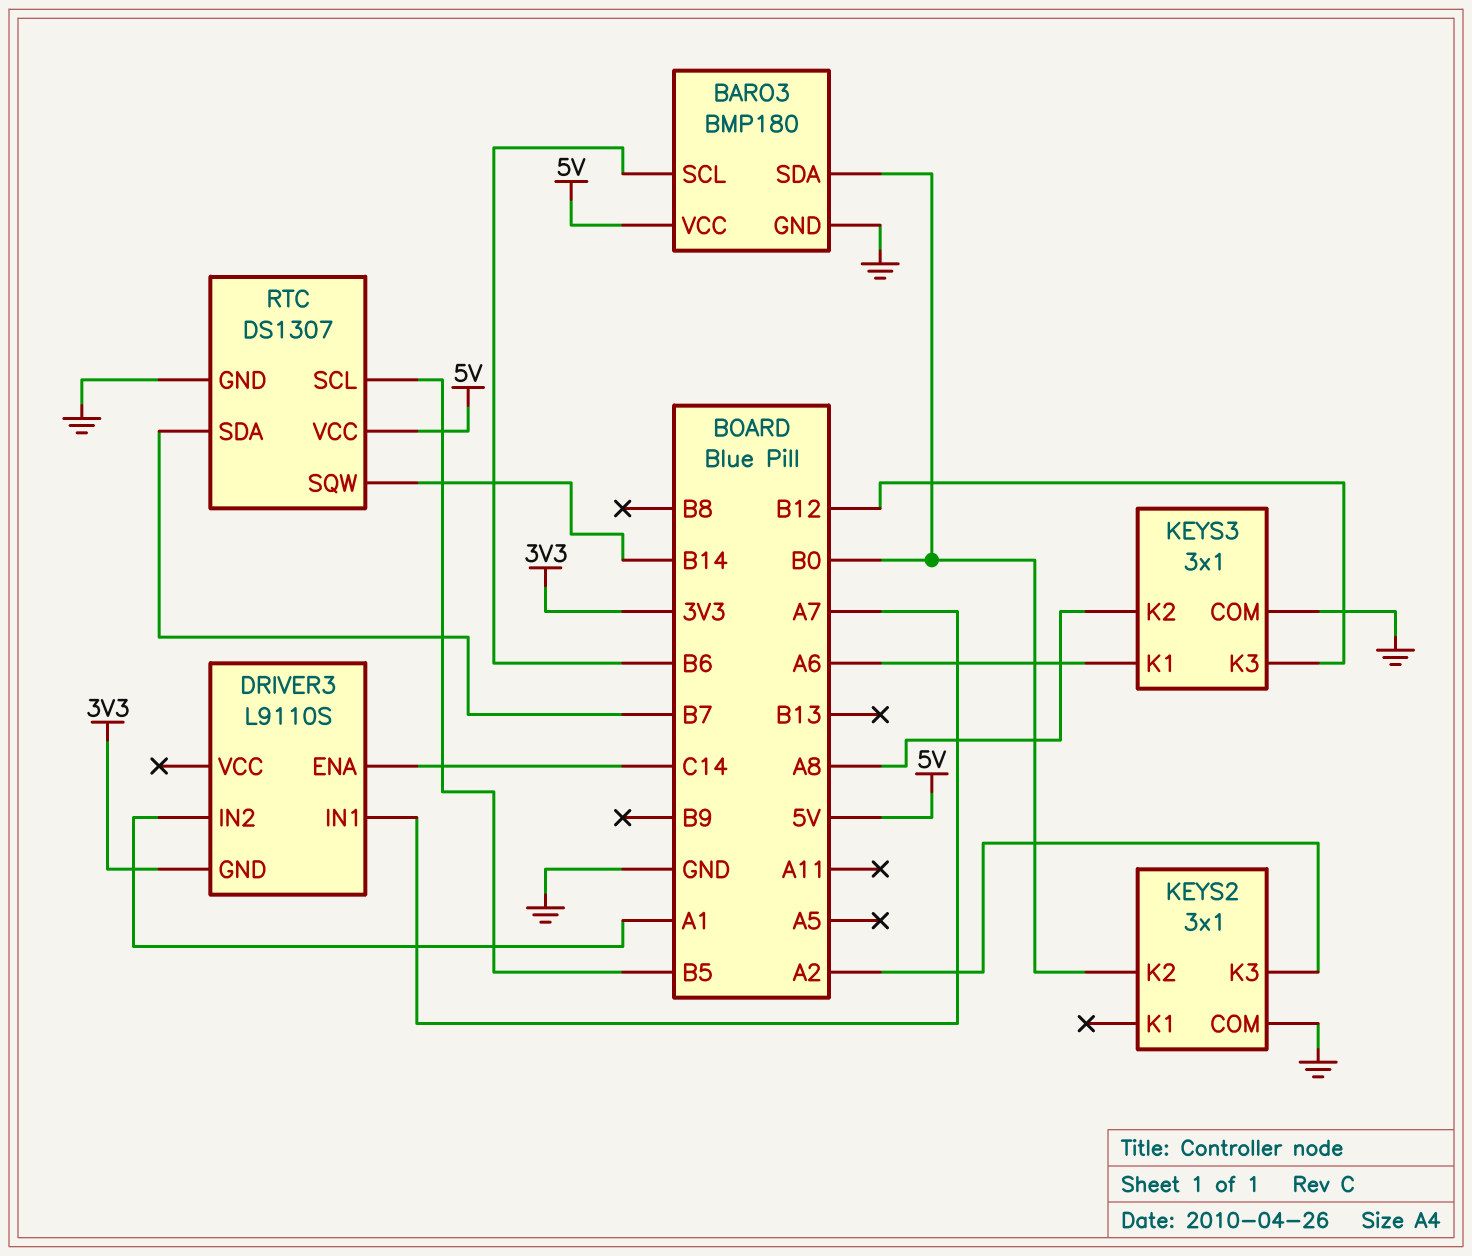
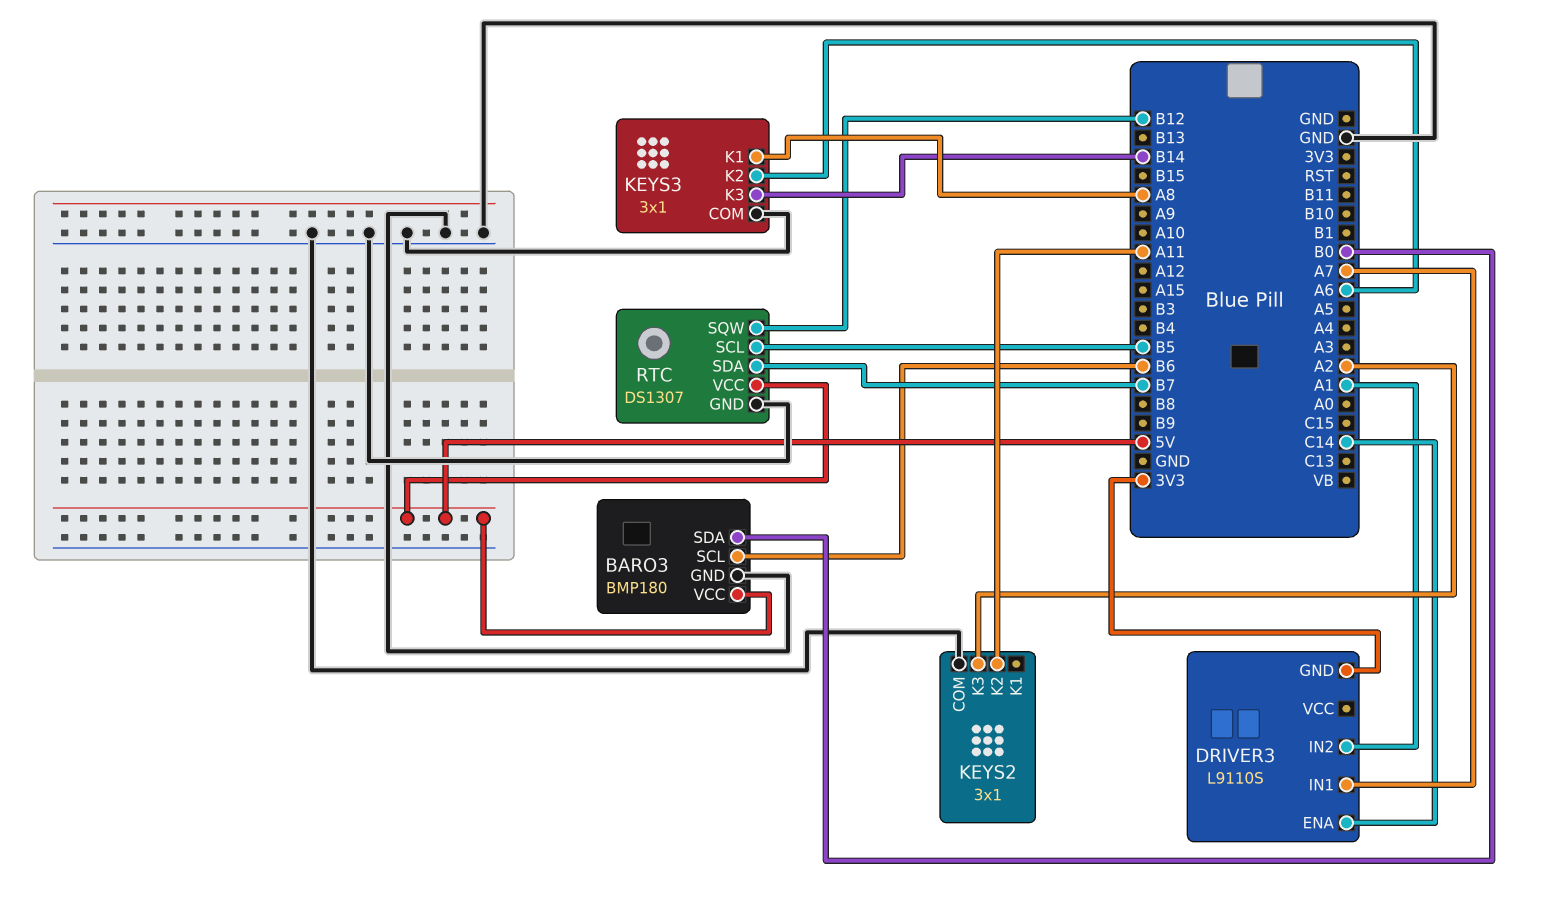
KEYS2 pin K2: B0 -> A11
KEYS3 pin K1: A6 -> A8
KEYS3 pin K2: A8 -> A6
KEYS3 pin K3: B12 -> B14
RTC pin SQW: B14 -> B12

